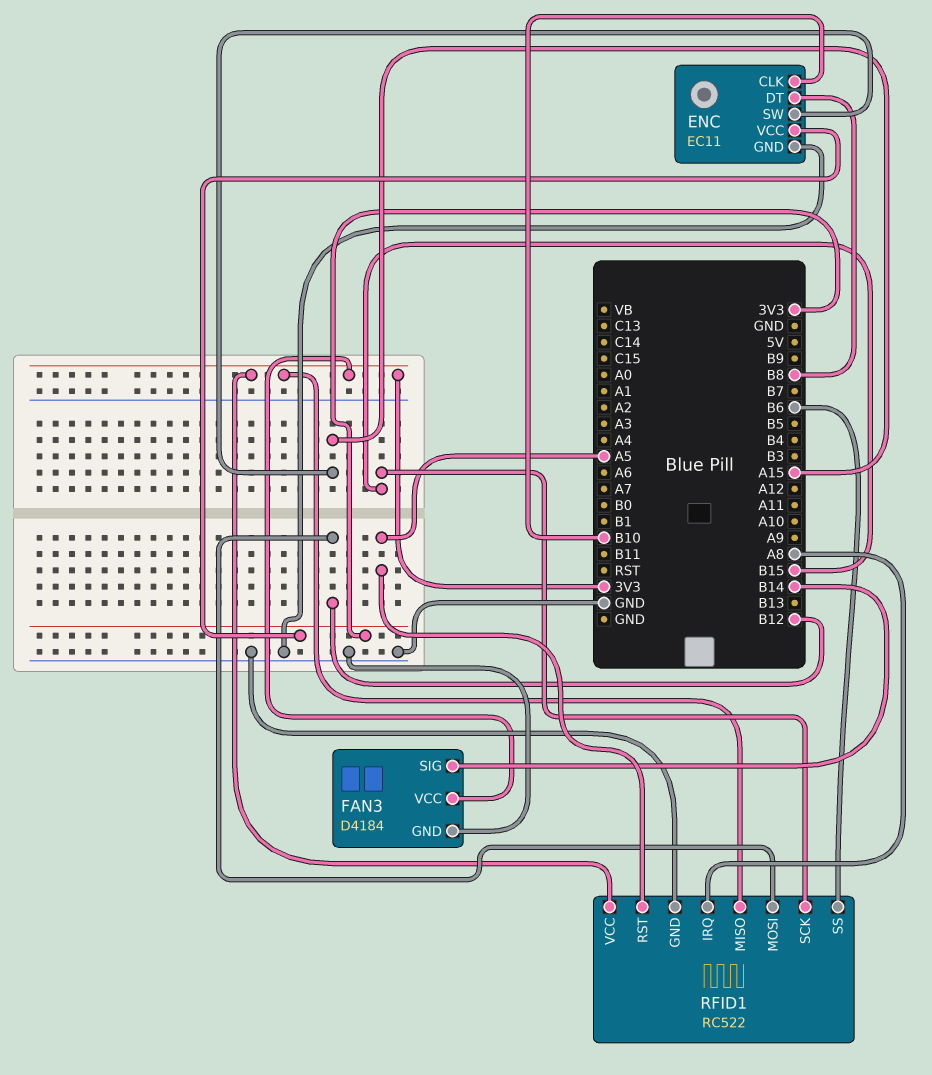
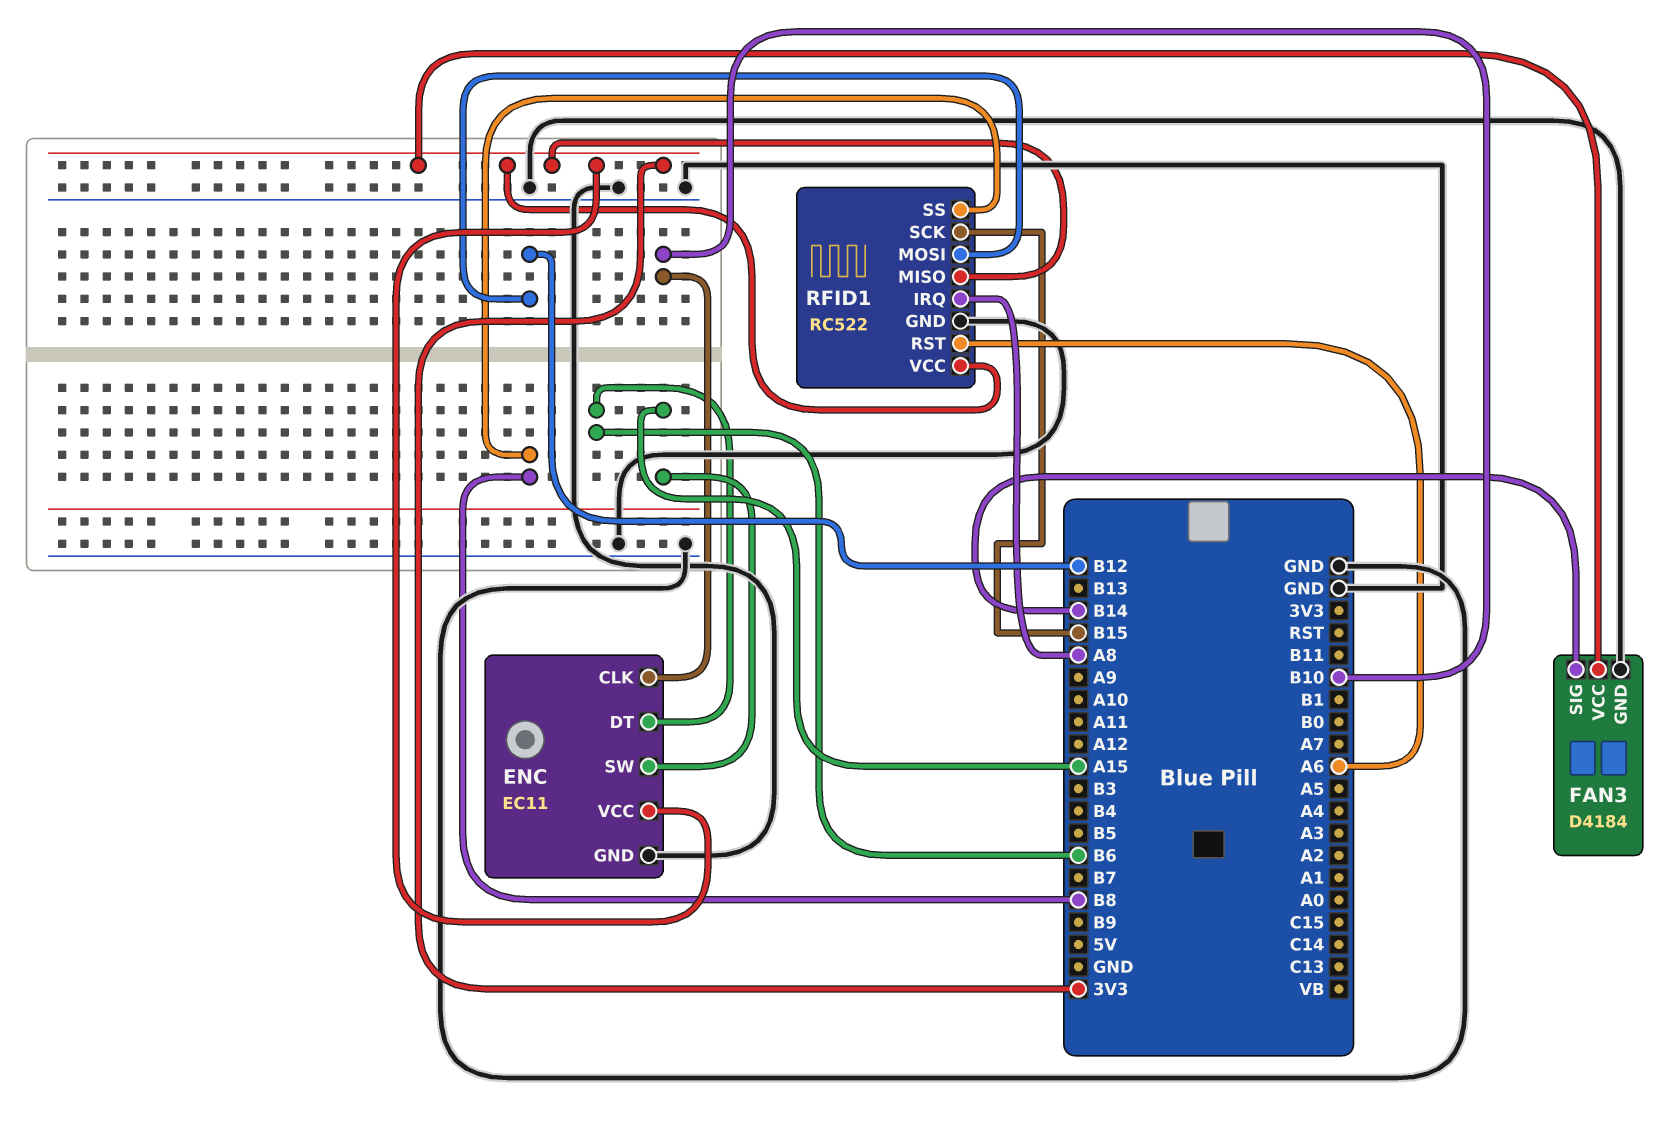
ENC pin DT: B8 -> B6
RFID1 pin RST: A5 -> A6
RFID1 pin SS: B6 -> B8

